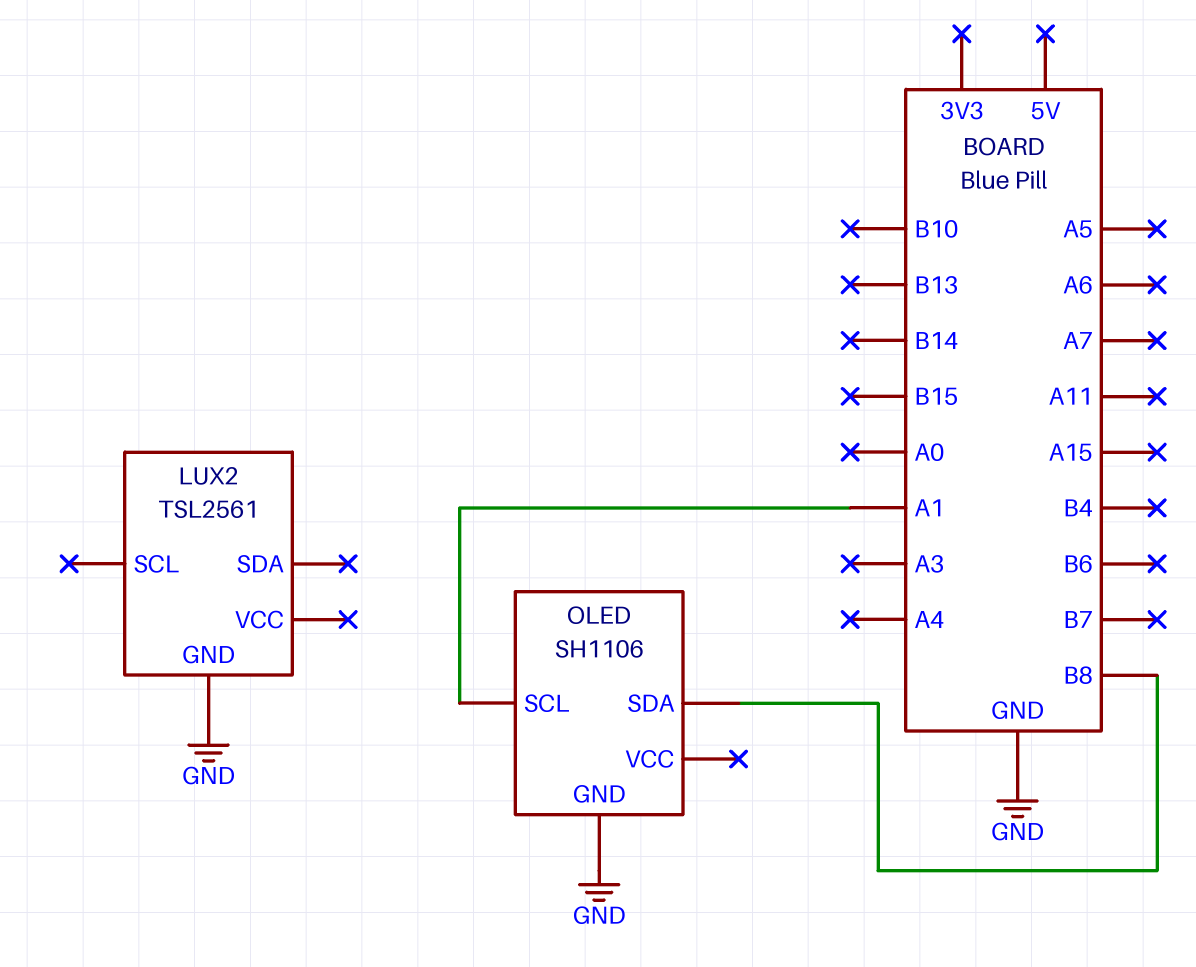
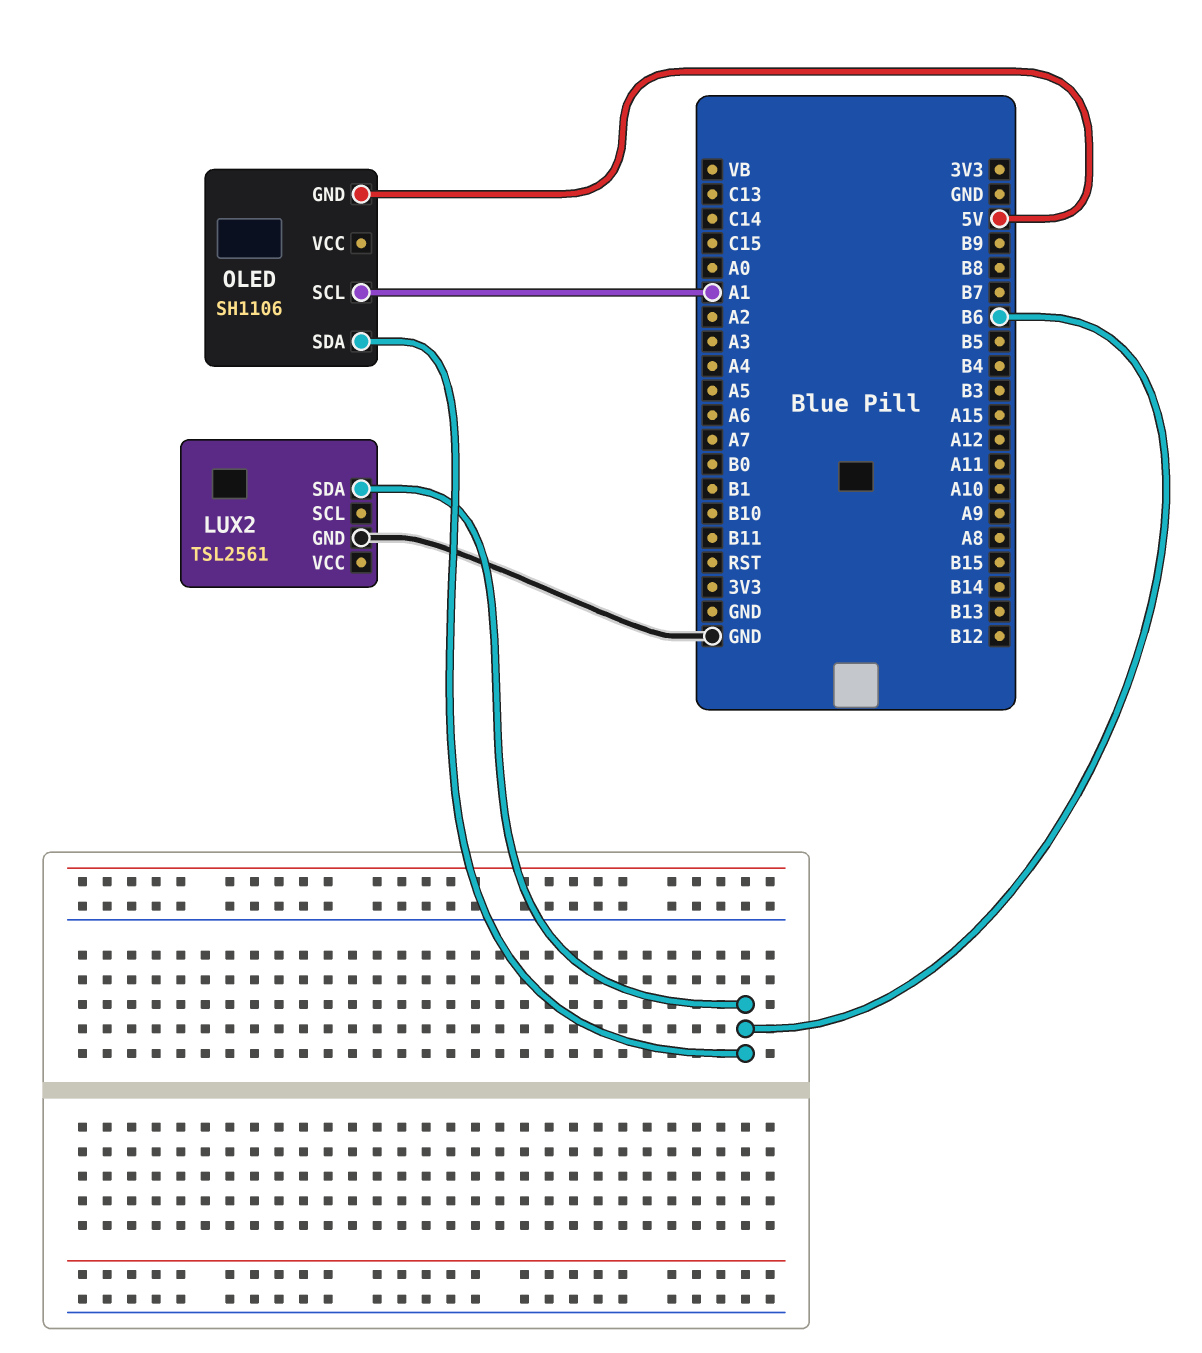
LUX2 pin SDA: none -> B6
OLED pin GND: GND -> 5V
OLED pin SDA: B8 -> B6

